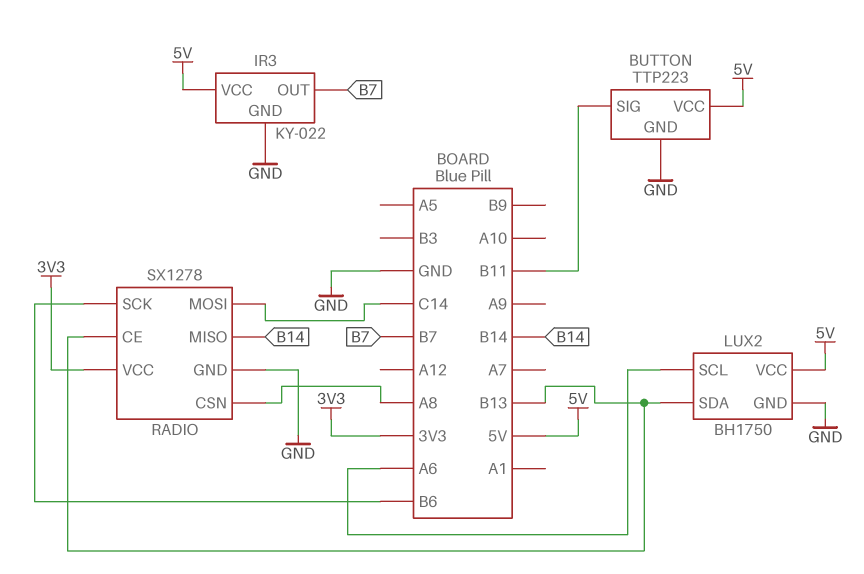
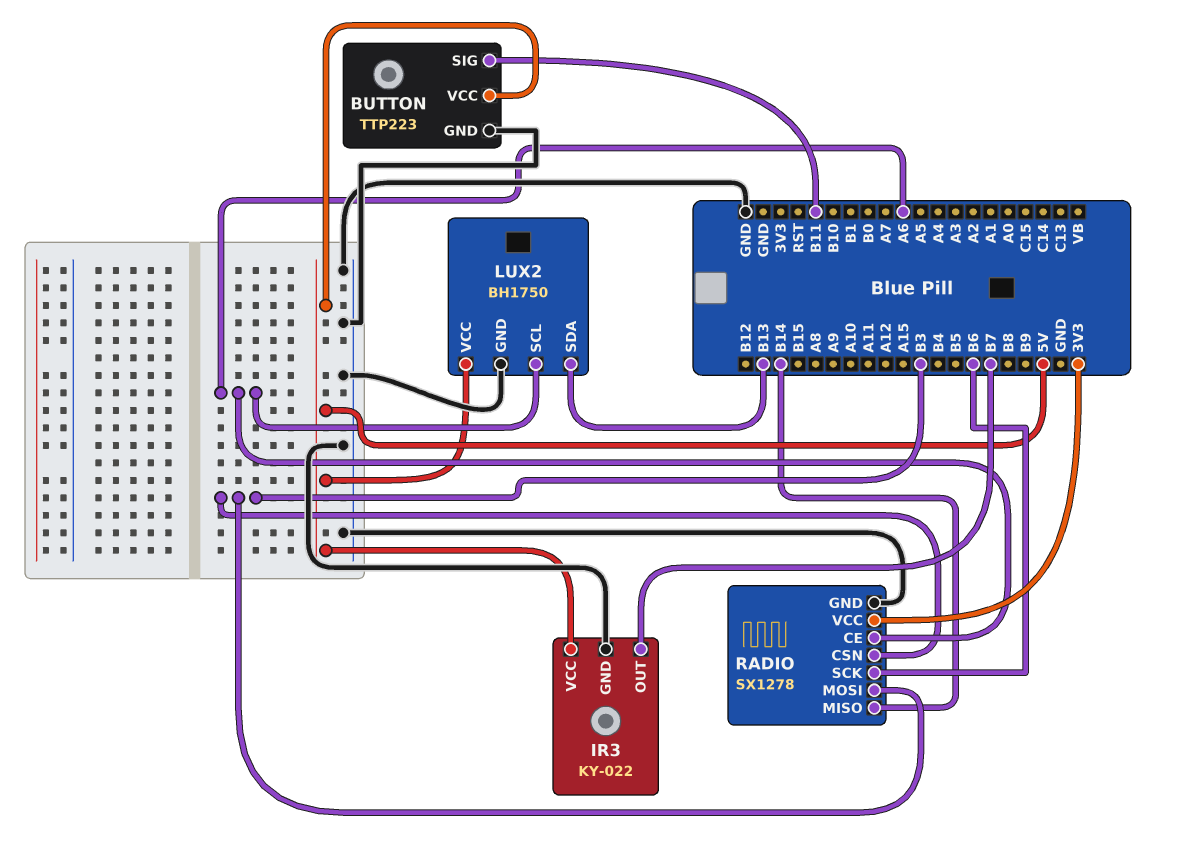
RADIO pin CE: B13 -> A6
RADIO pin CSN: A8 -> B3
RADIO pin MOSI: C14 -> B3

